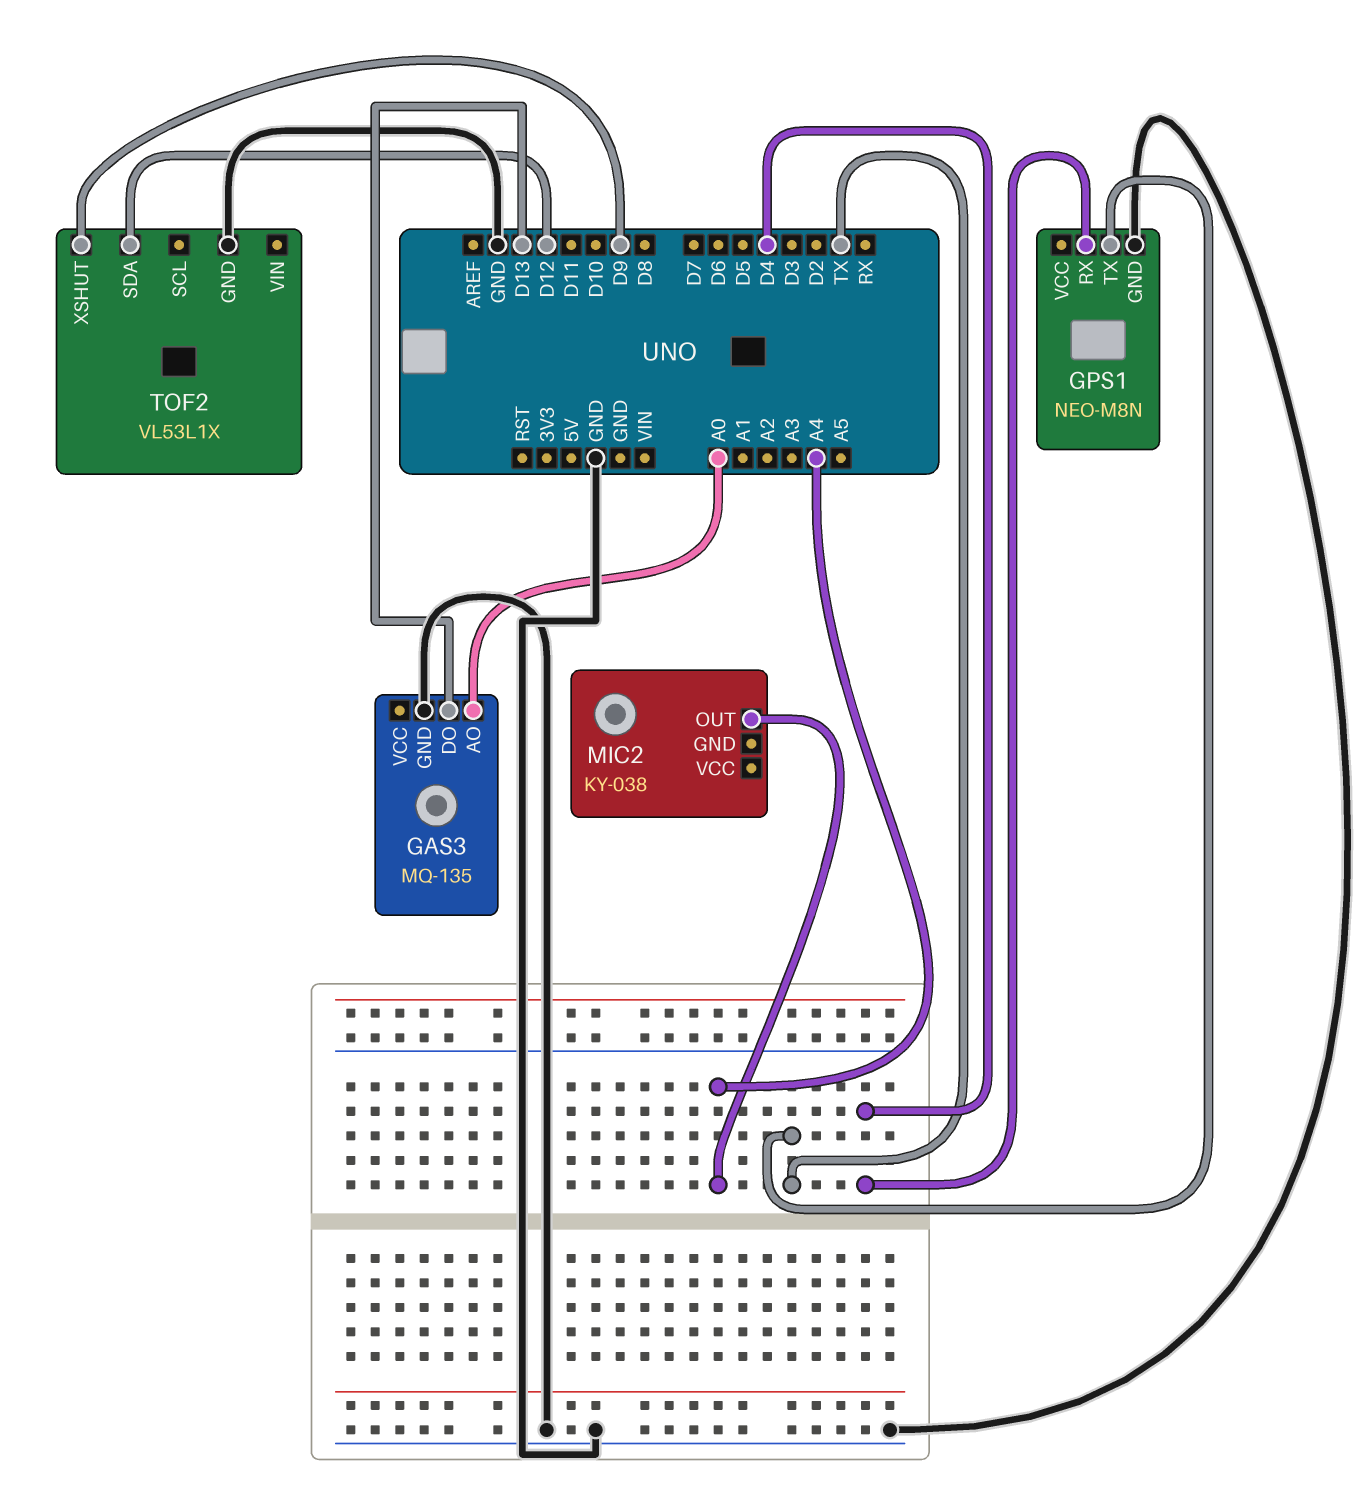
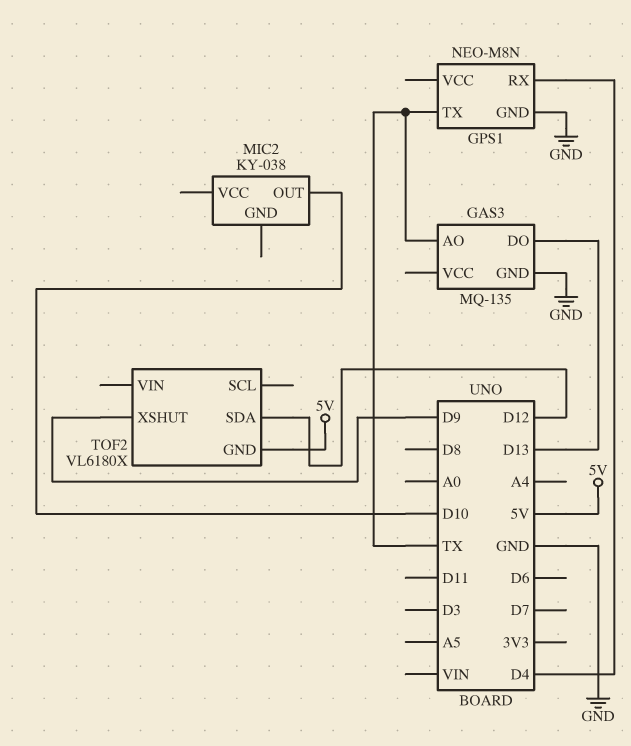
GAS3 pin AO: A0 -> TX
MIC2 pin OUT: A4 -> D10
TOF2: VL53L1X -> VL6180X
TOF2 pin GND: GND -> 5V

